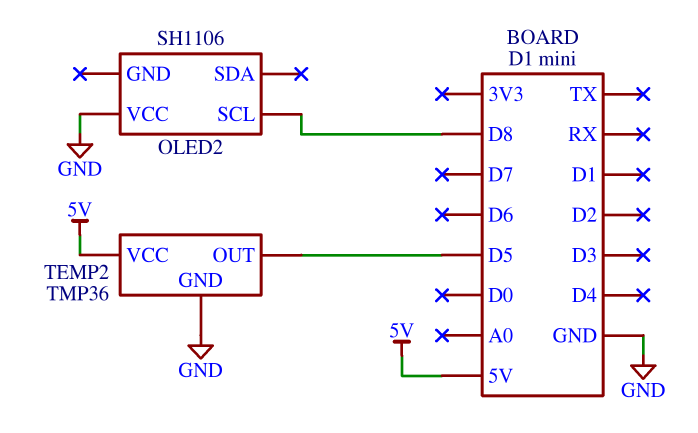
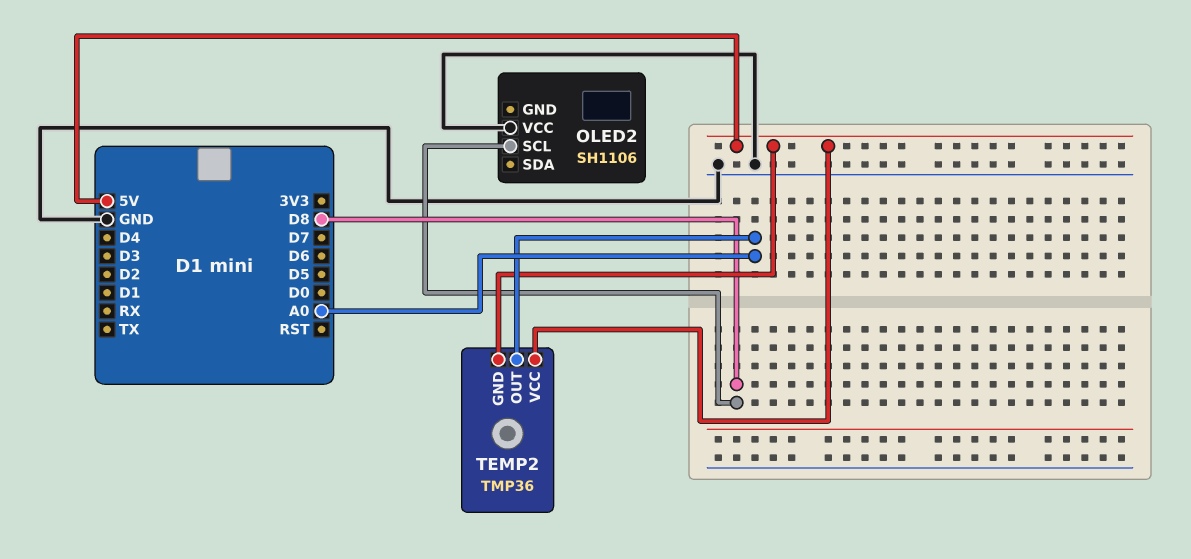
TEMP2 pin GND: GND -> 5V
TEMP2 pin OUT: D5 -> A0

